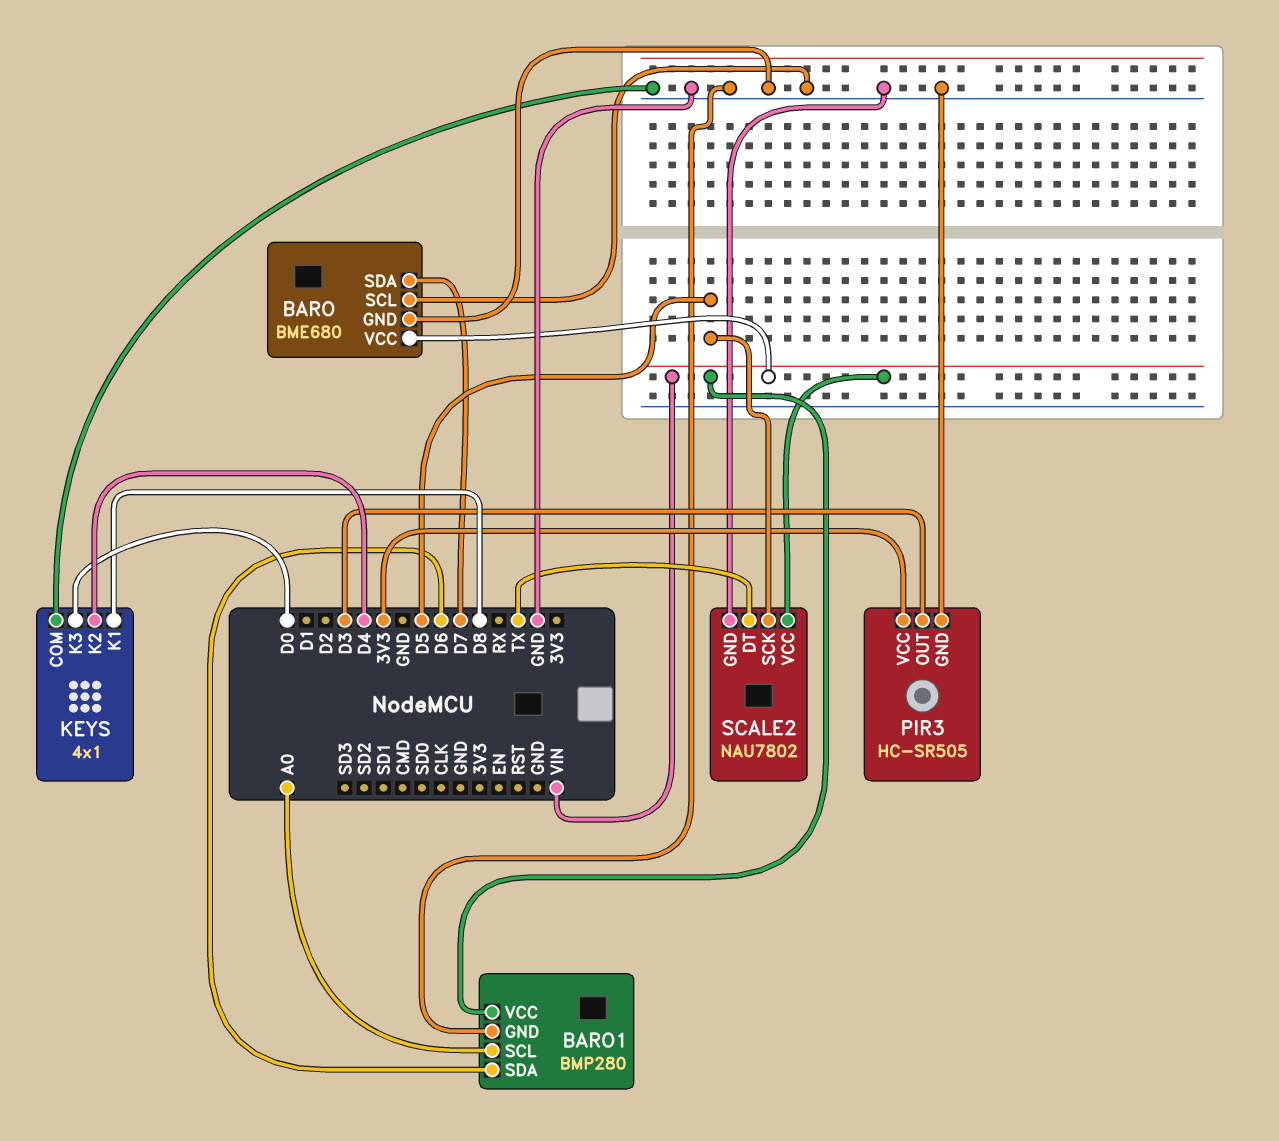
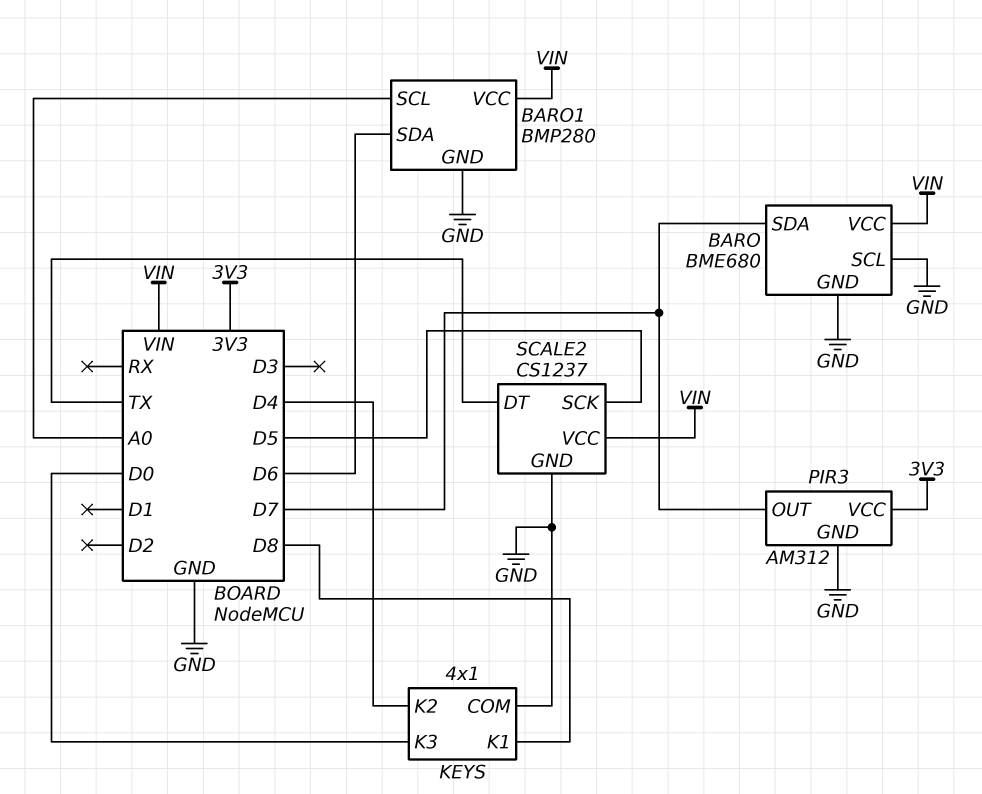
PIR3: HC-SR505 -> AM312
PIR3 pin OUT: D3 -> D7
SCALE2: NAU7802 -> CS1237

